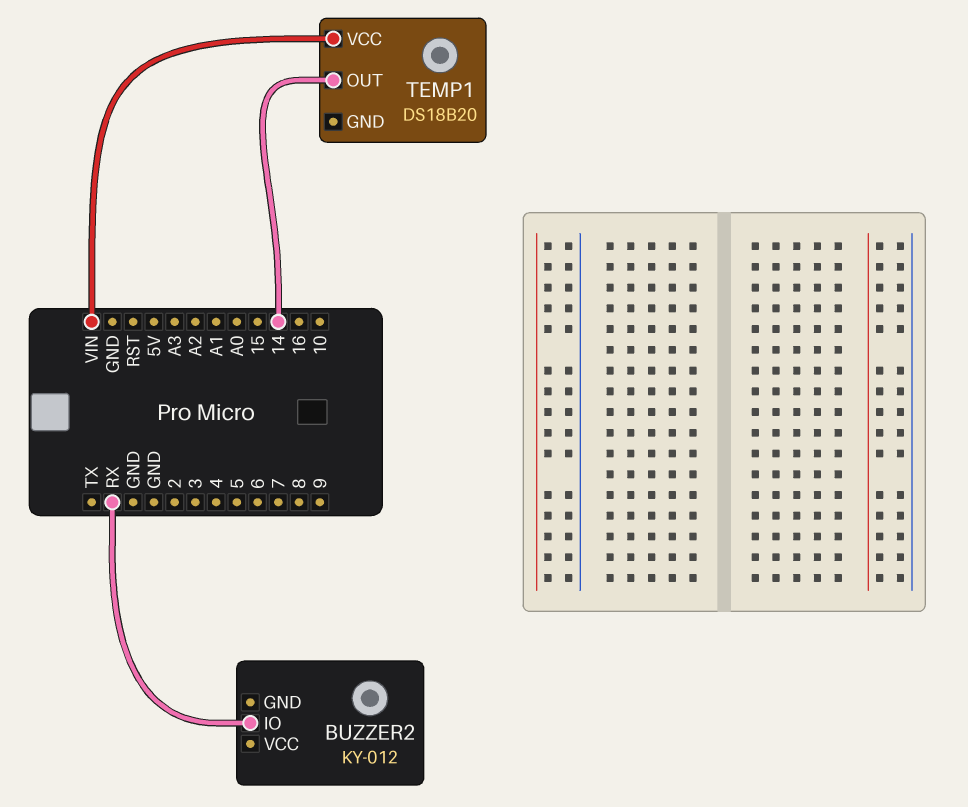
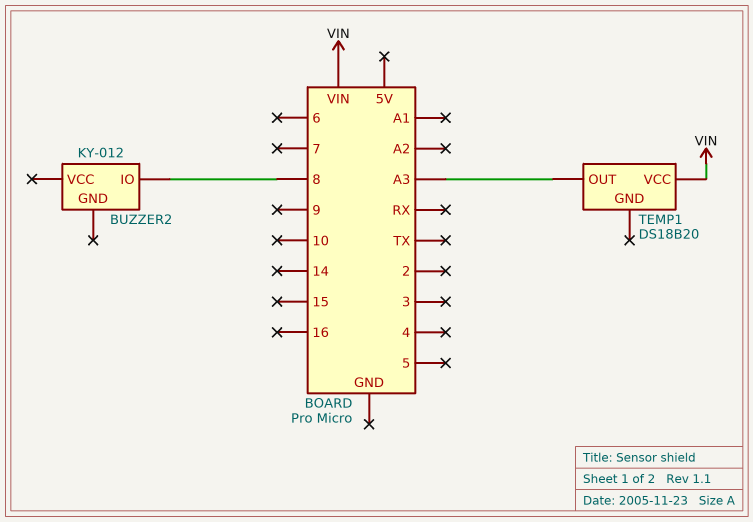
BUZZER2 pin IO: RX -> 8
TEMP1 pin OUT: 14 -> A3

